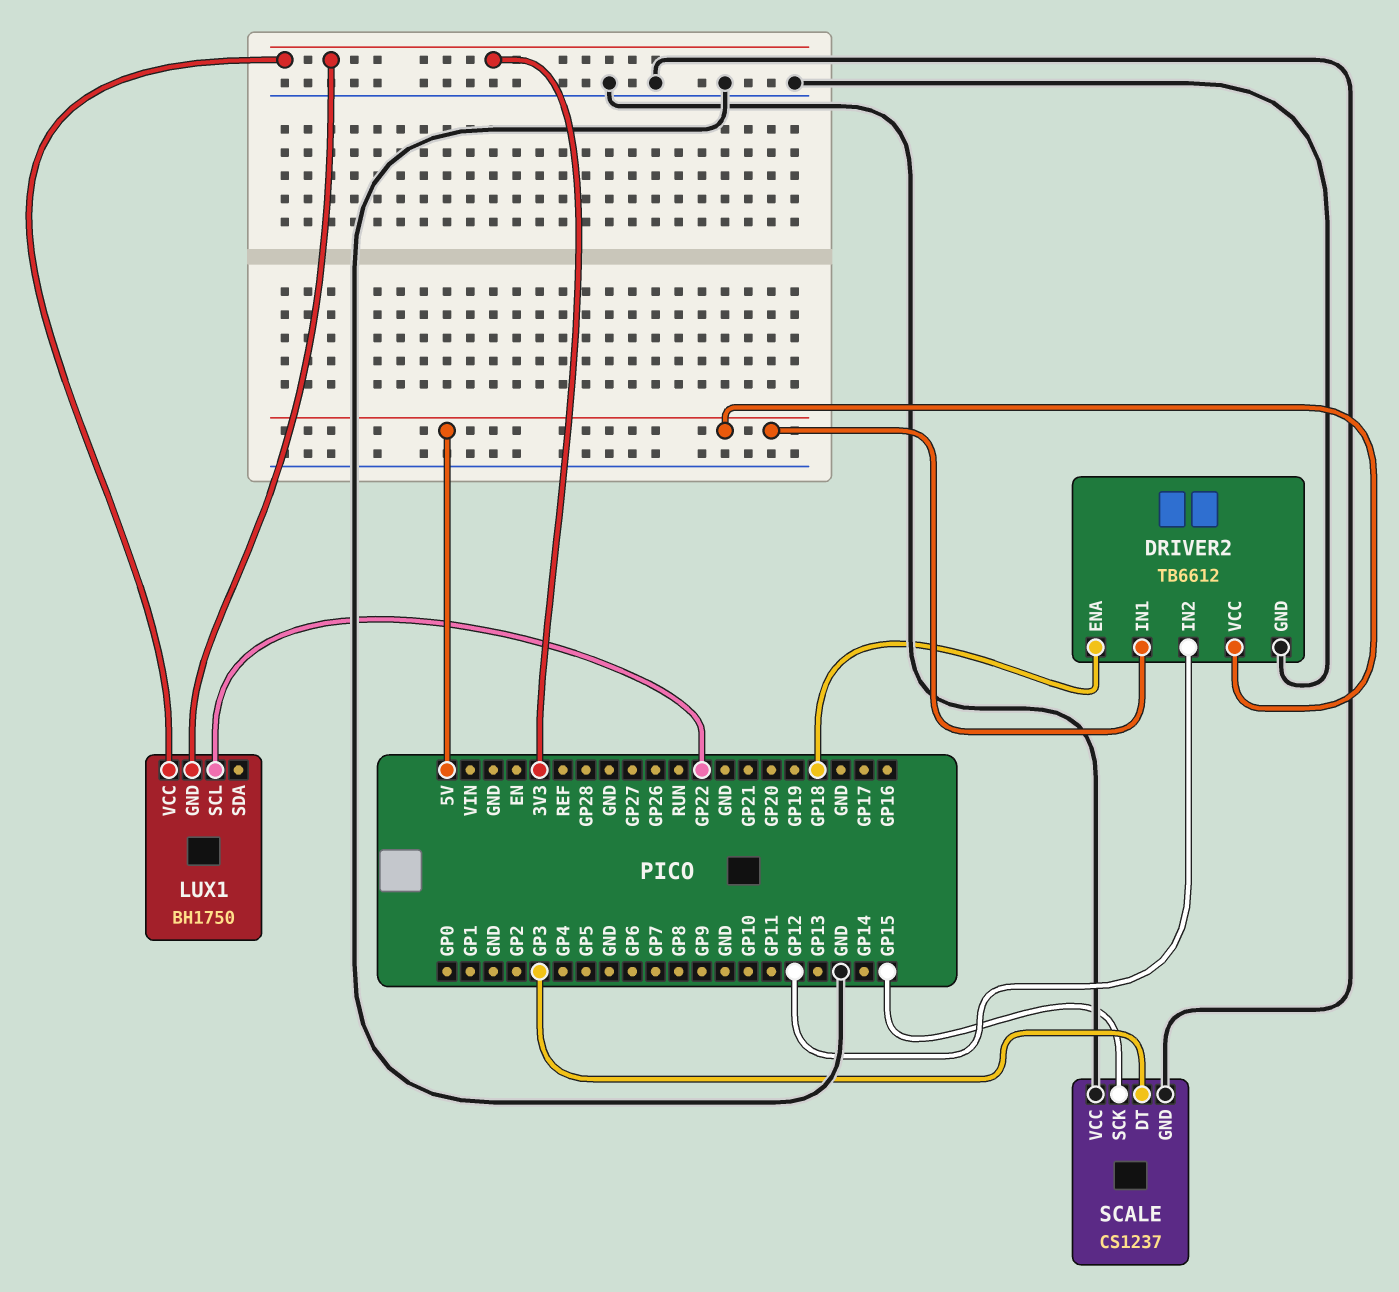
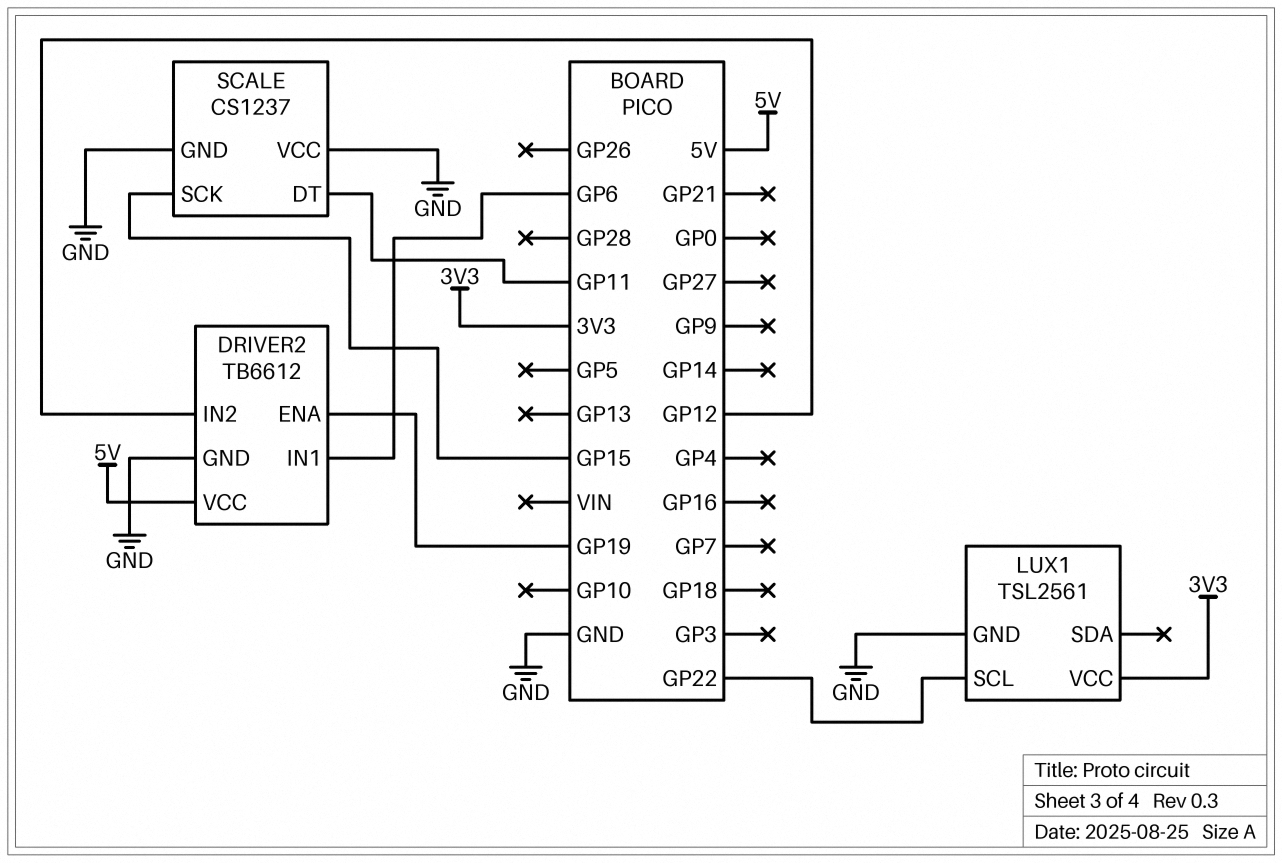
DRIVER2 pin ENA: GP18 -> GP19
DRIVER2 pin IN1: 5V -> GP6
LUX1: BH1750 -> TSL2561
LUX1 pin GND: 3V3 -> GND
SCALE pin DT: GP3 -> GP11

